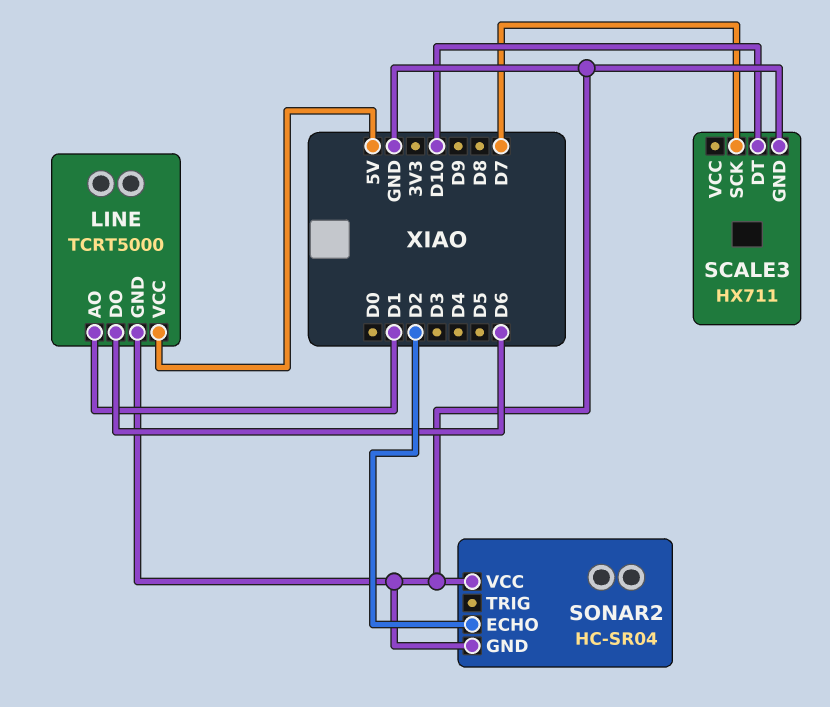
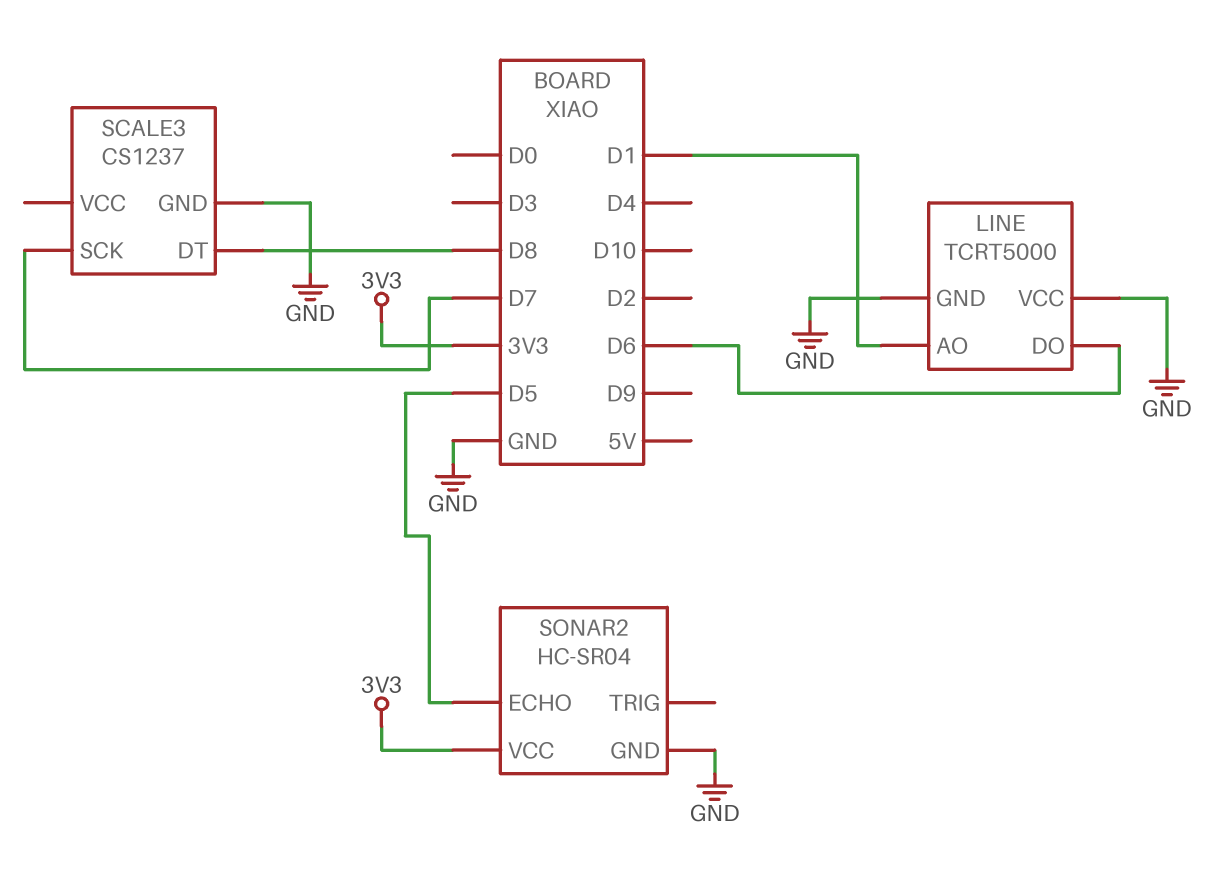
LINE pin VCC: 5V -> GND
SCALE3: HX711 -> CS1237
SCALE3 pin DT: D10 -> D8
SONAR2 pin ECHO: D2 -> D5
SONAR2 pin VCC: GND -> 3V3

